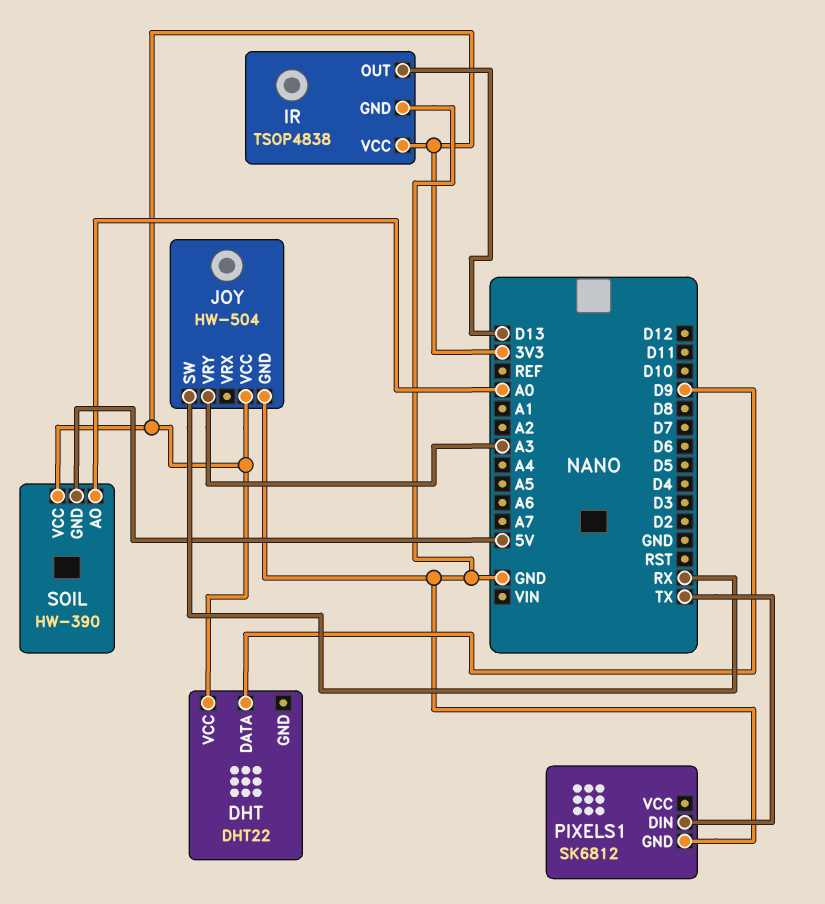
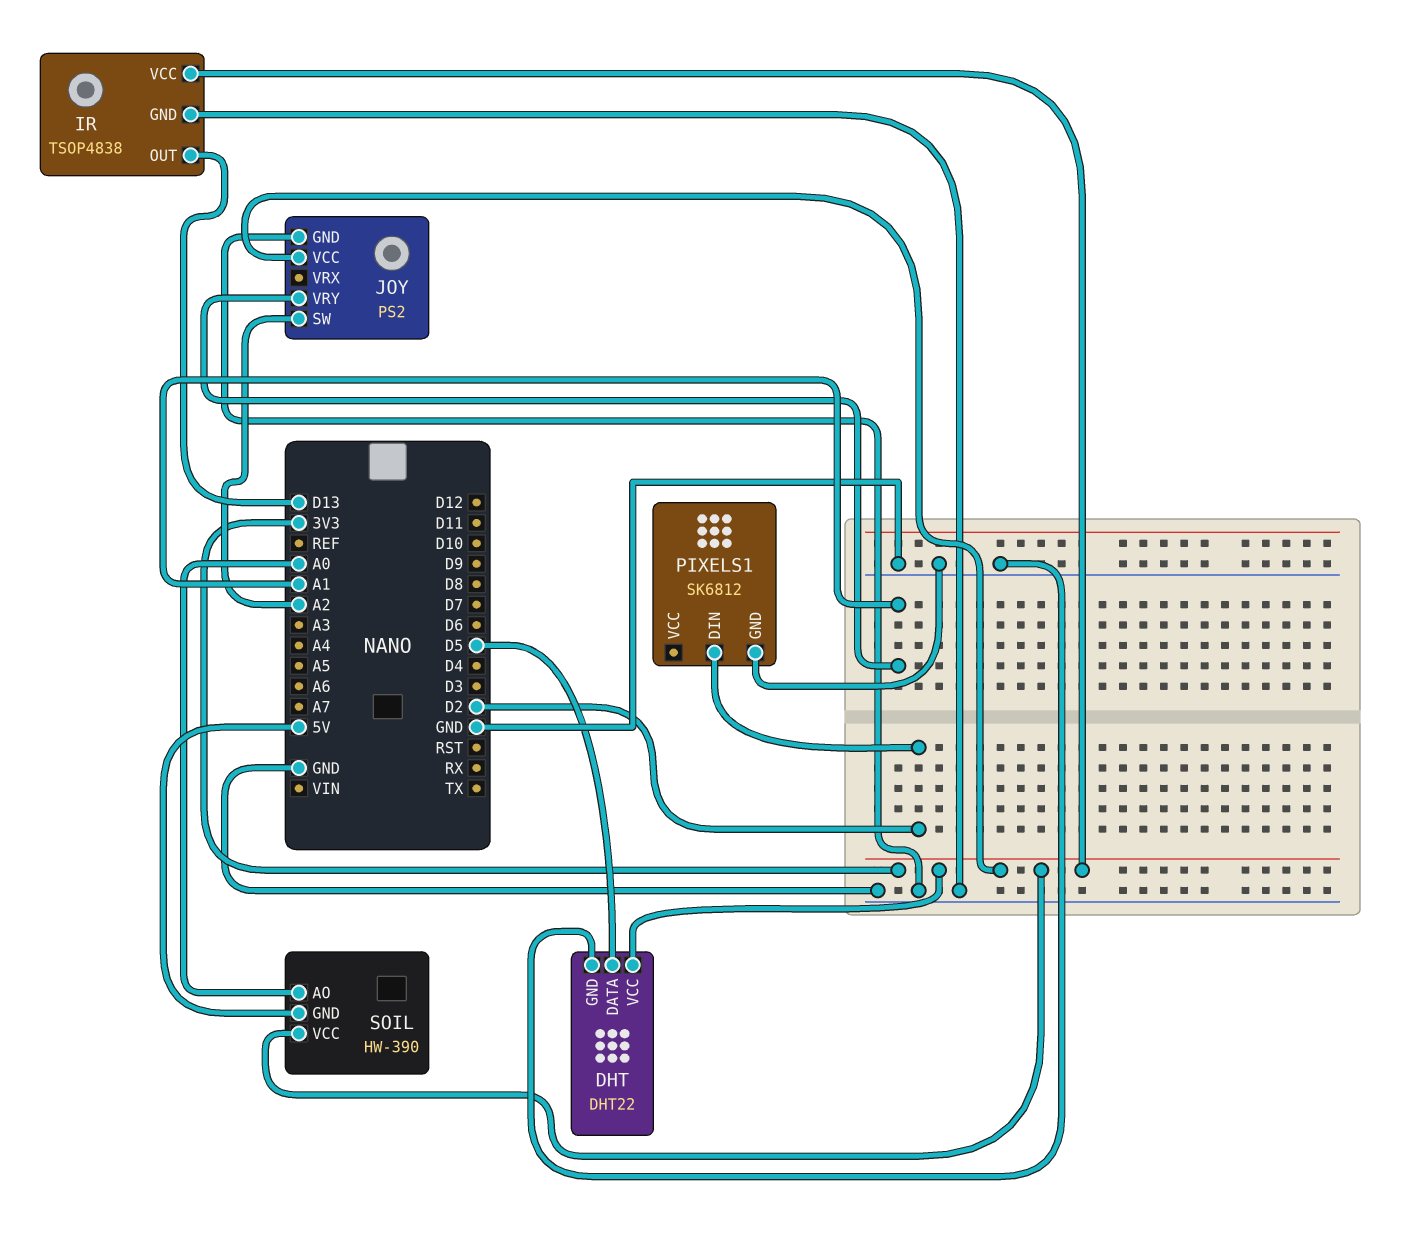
DHT pin DATA: D9 -> D5
DHT pin GND: none -> GND
JOY: HW-504 -> PS2
JOY pin SW: RX -> A2
JOY pin VRY: A3 -> A1
PIXELS1 pin DIN: TX -> D2

